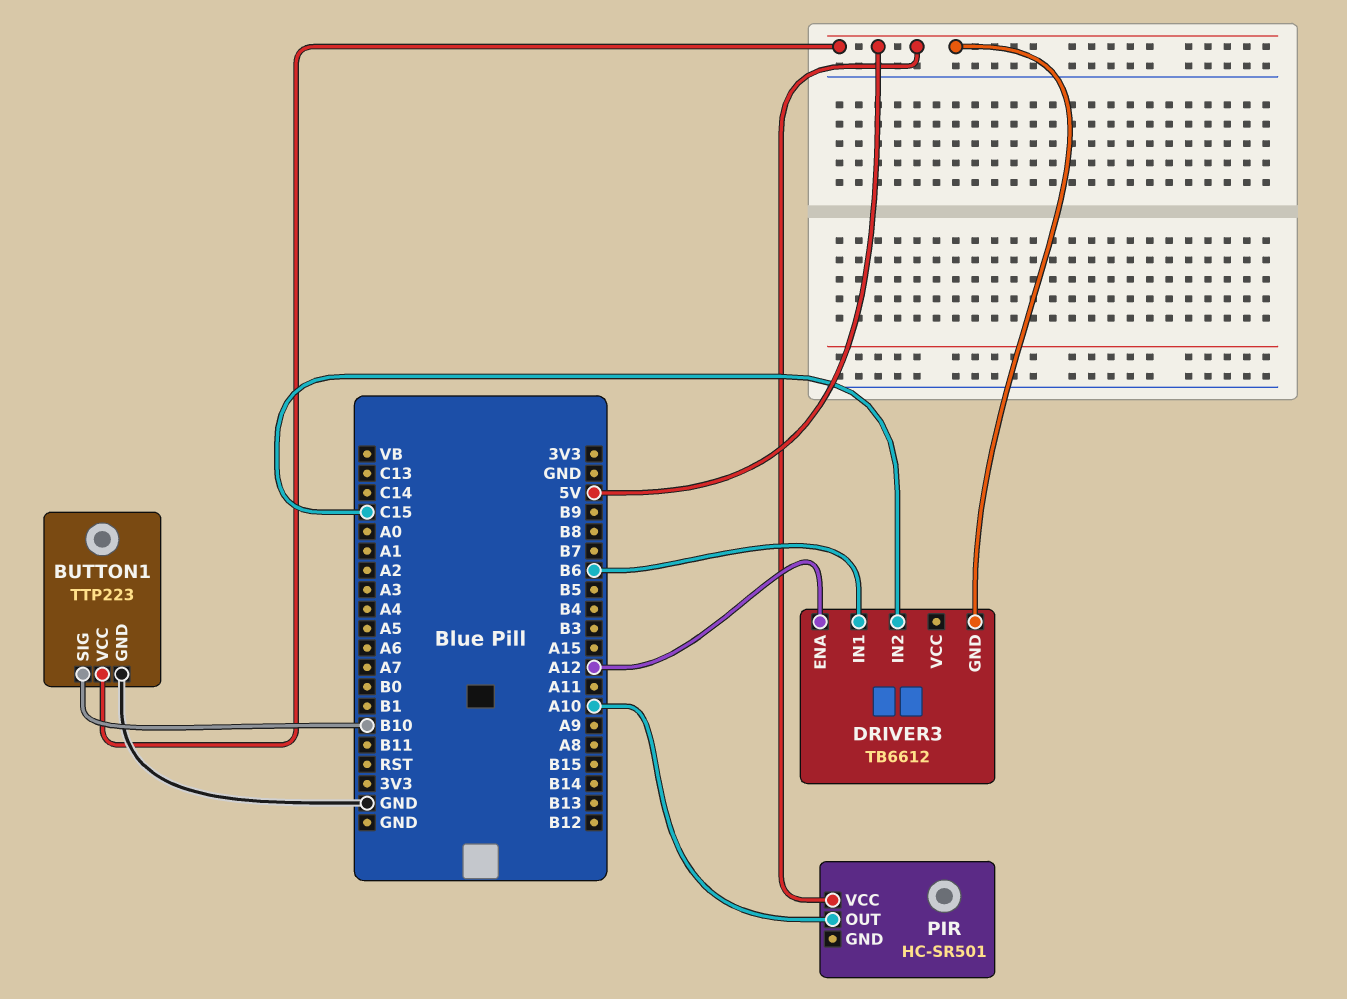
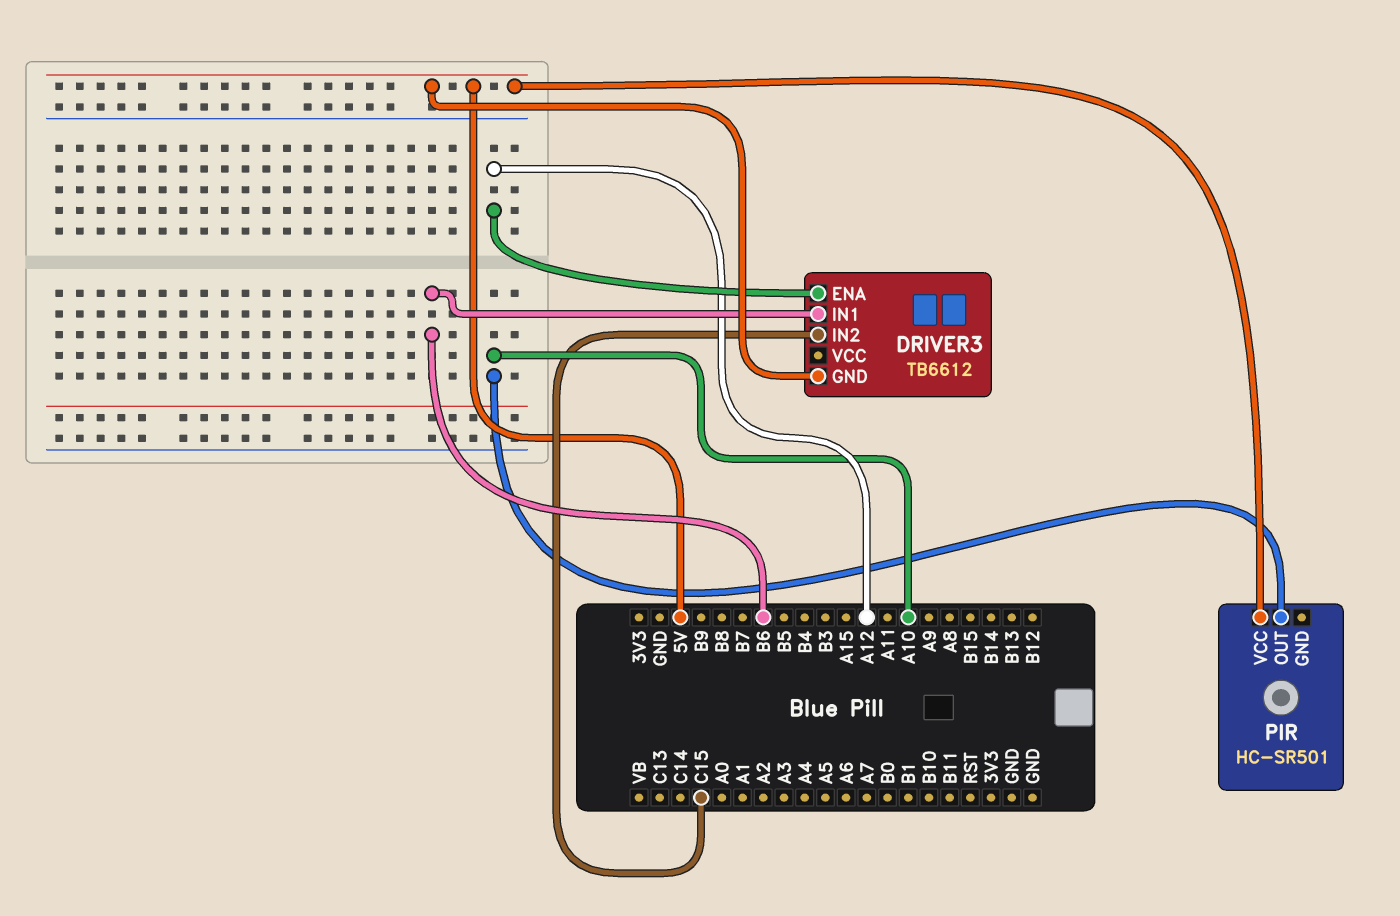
BUTTON1: TTP223 -> none
BUTTON1 pin GND: GND -> none
BUTTON1 pin SIG: B10 -> none
BUTTON1 pin VCC: 5V -> none

